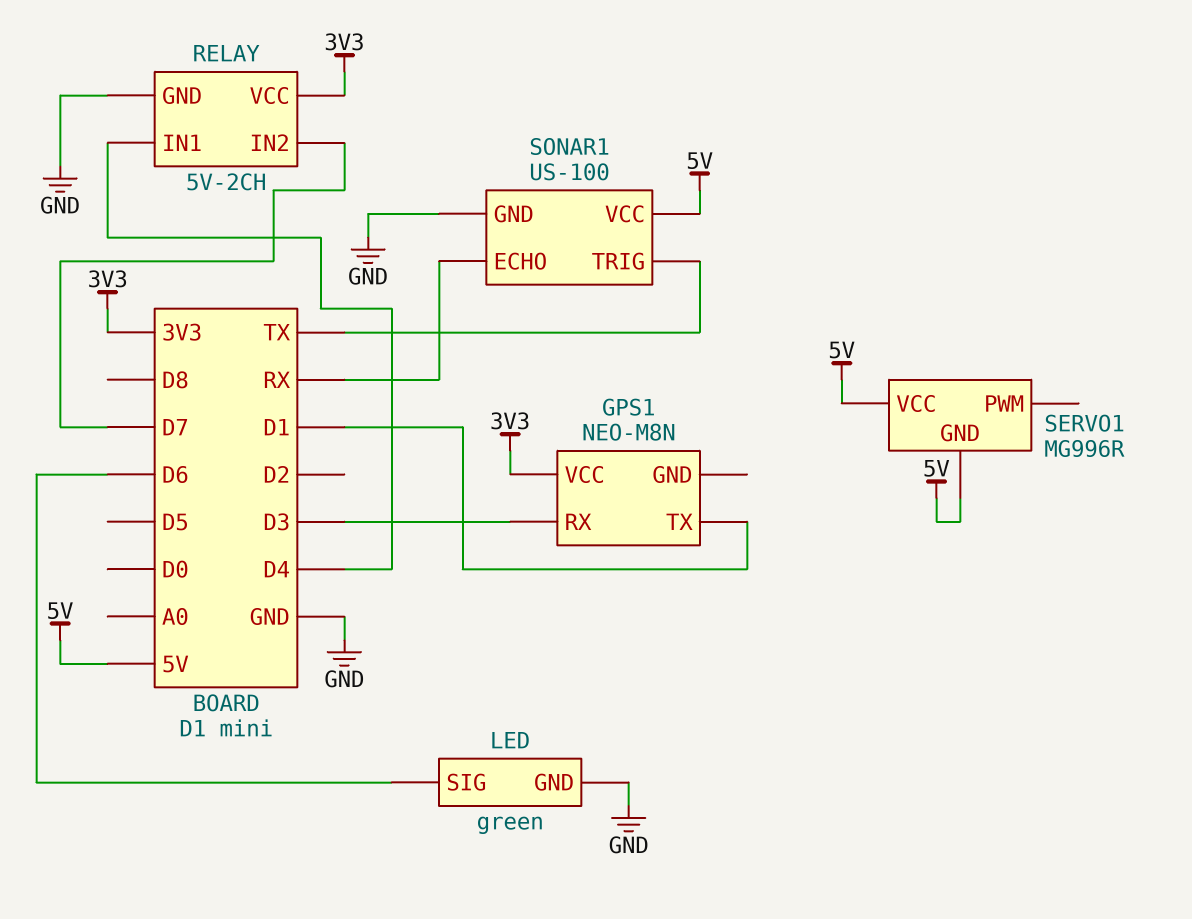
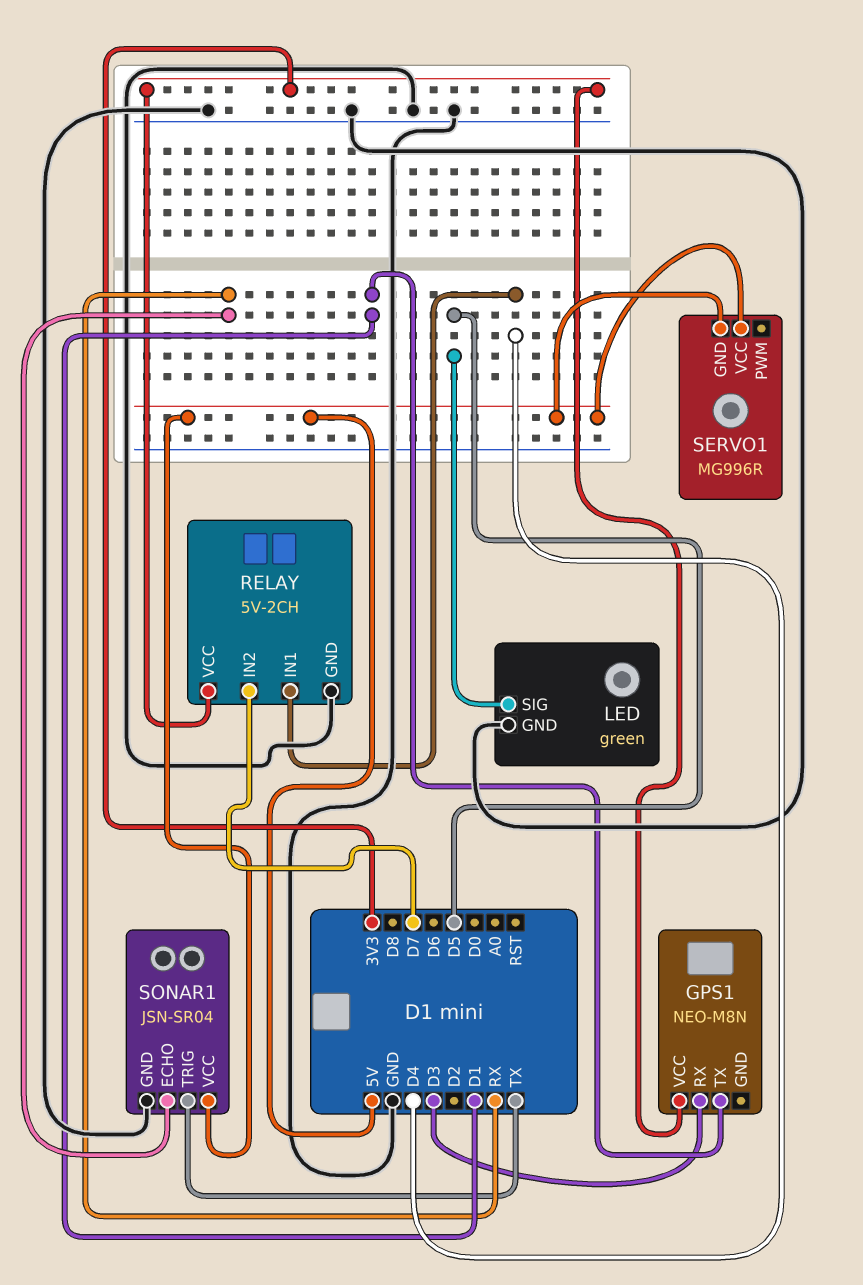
LED pin SIG: D6 -> D5
SONAR1: US-100 -> JSN-SR04

